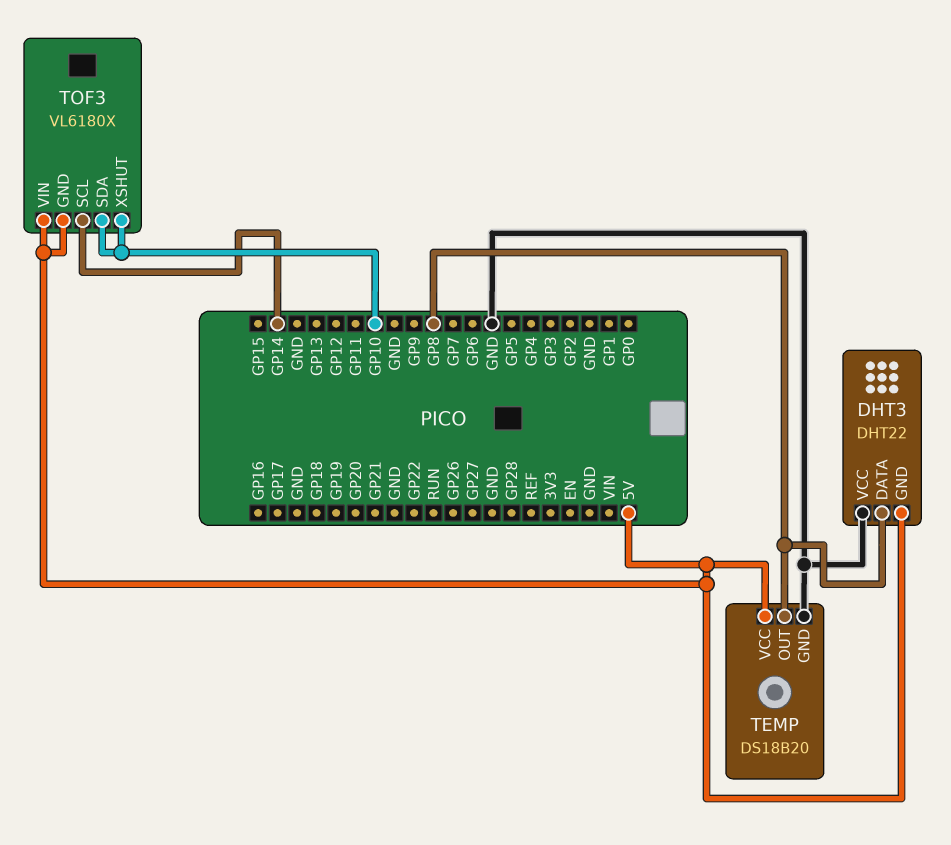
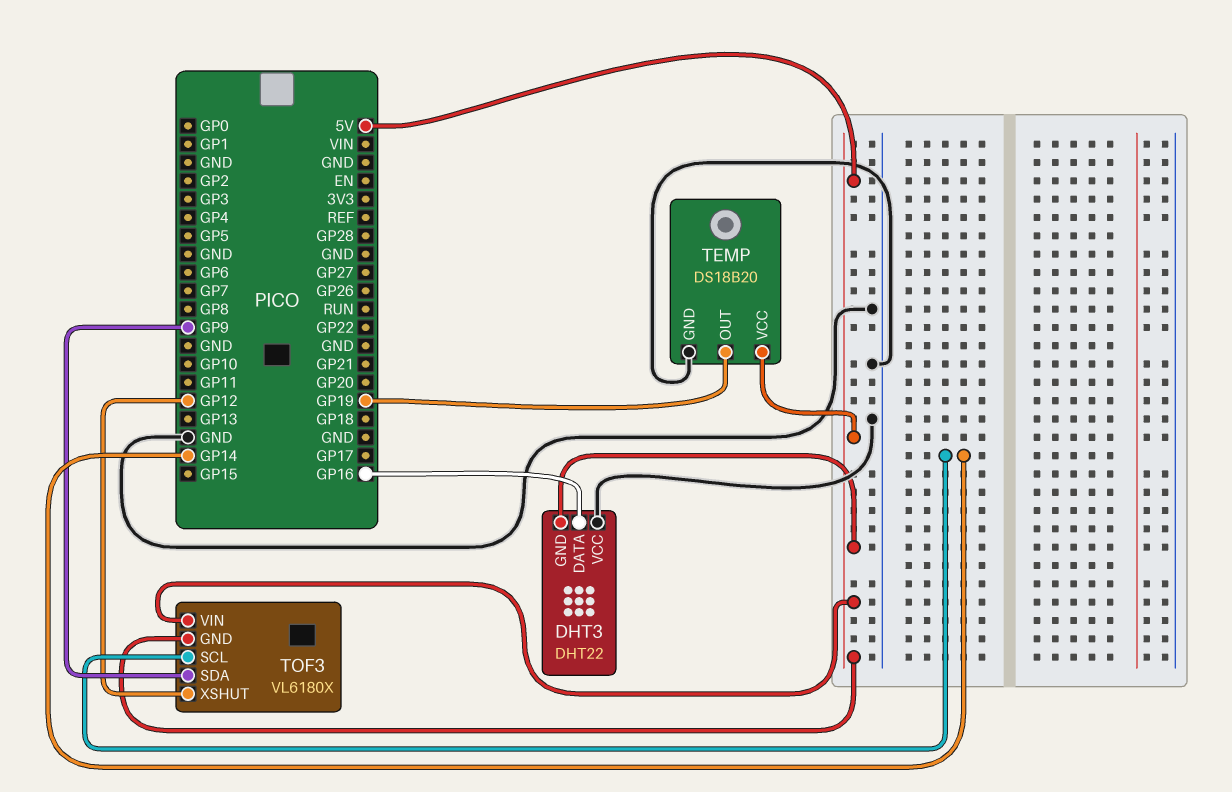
DHT3 pin DATA: GP8 -> GP16
TEMP pin OUT: GP8 -> GP19
TOF3 pin SDA: GP10 -> GP9
TOF3 pin XSHUT: GP10 -> GP12

